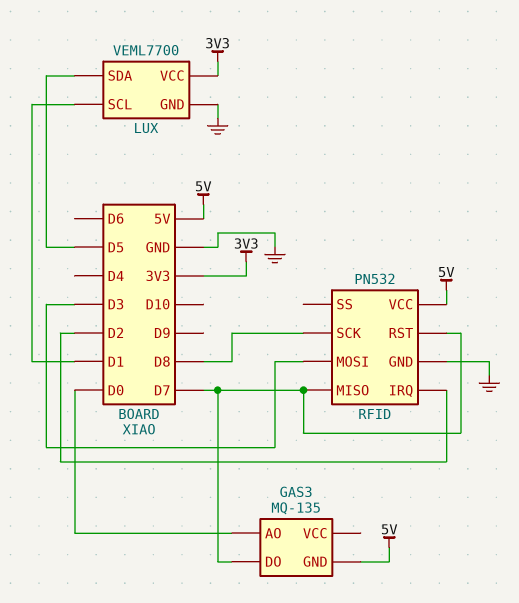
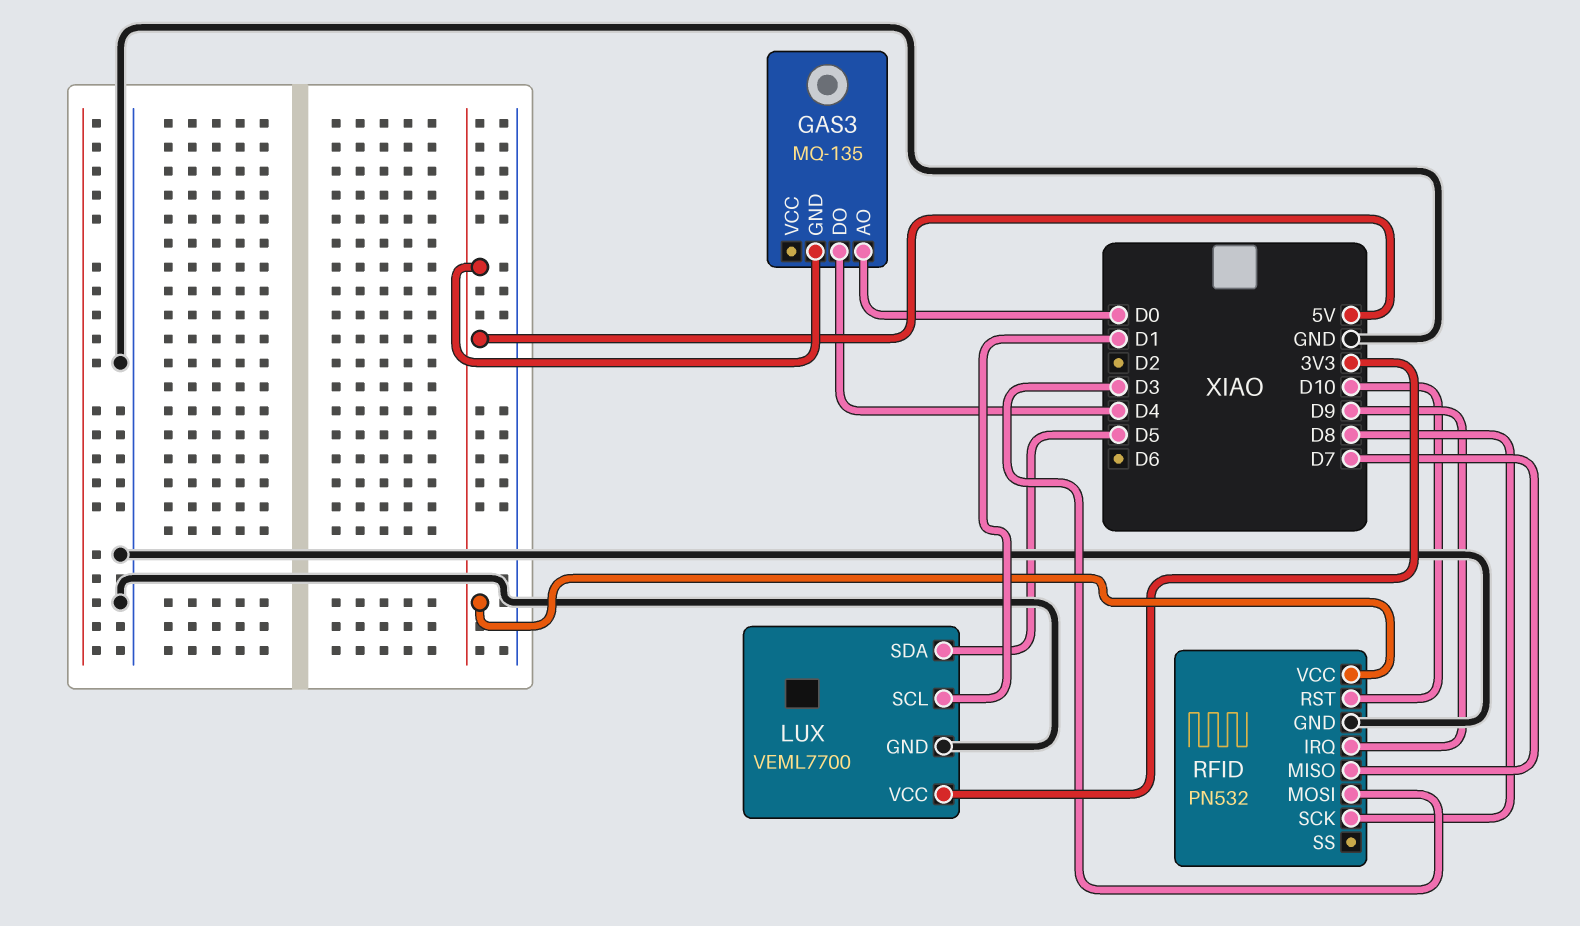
GAS3 pin DO: D7 -> D4
RFID pin IRQ: D2 -> D9
RFID pin RST: D7 -> D10

